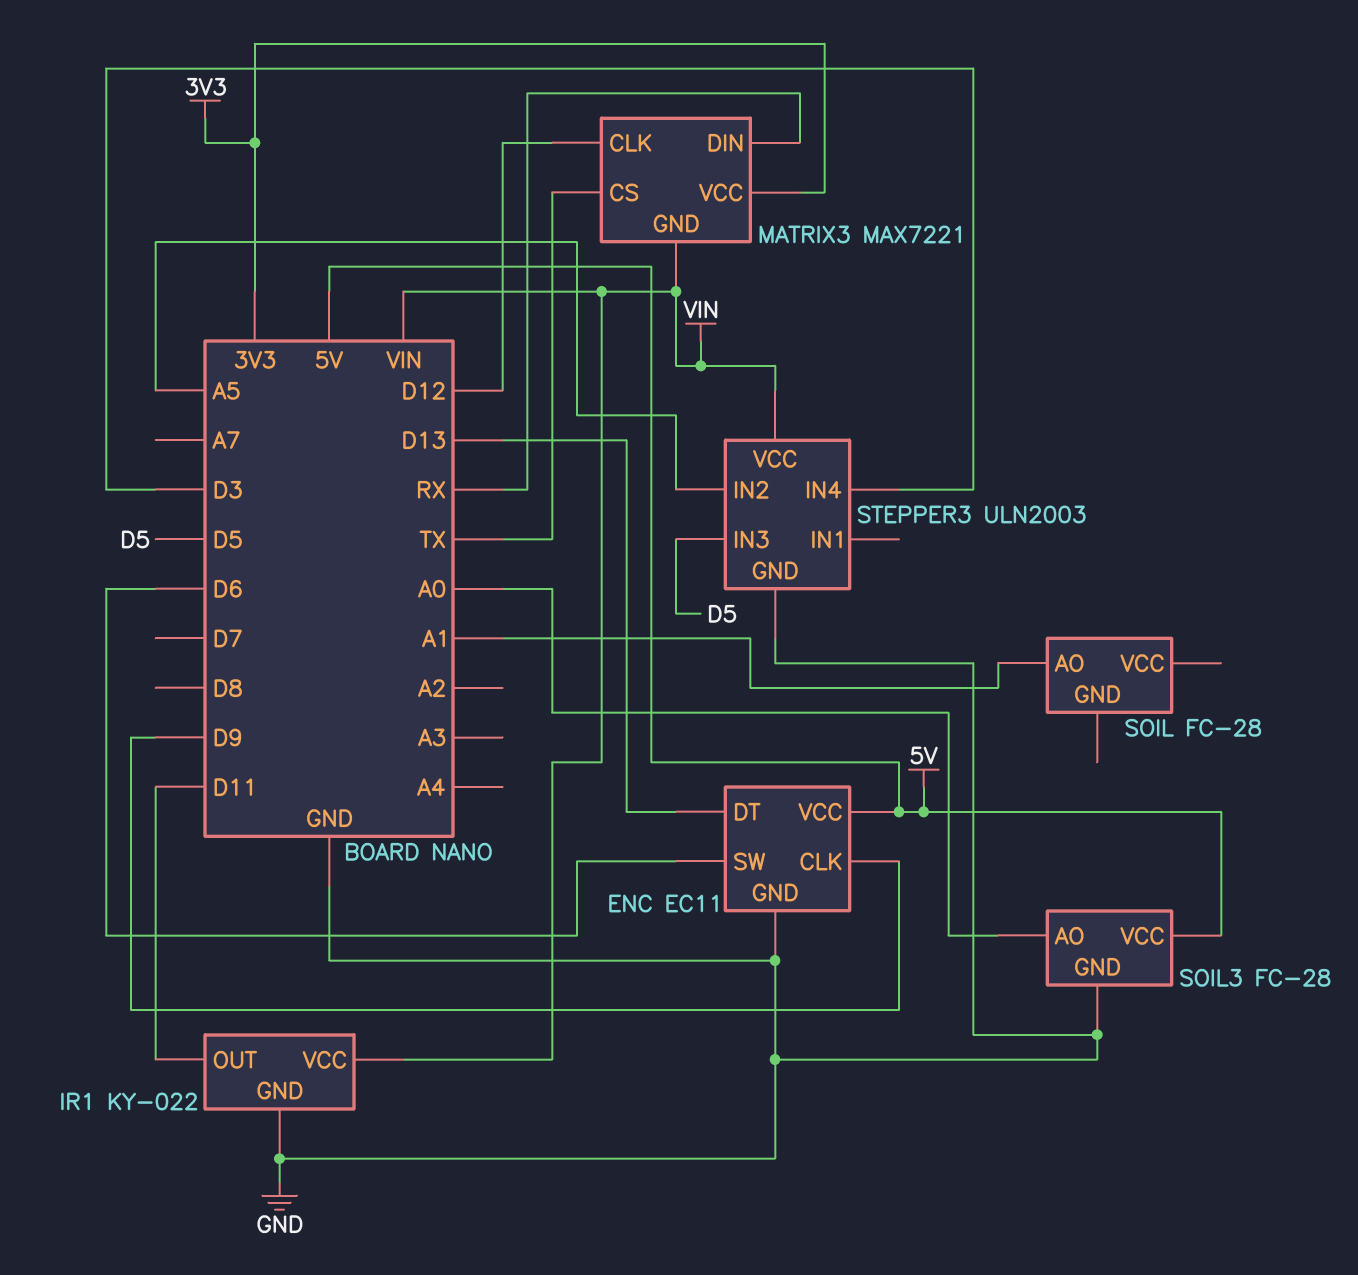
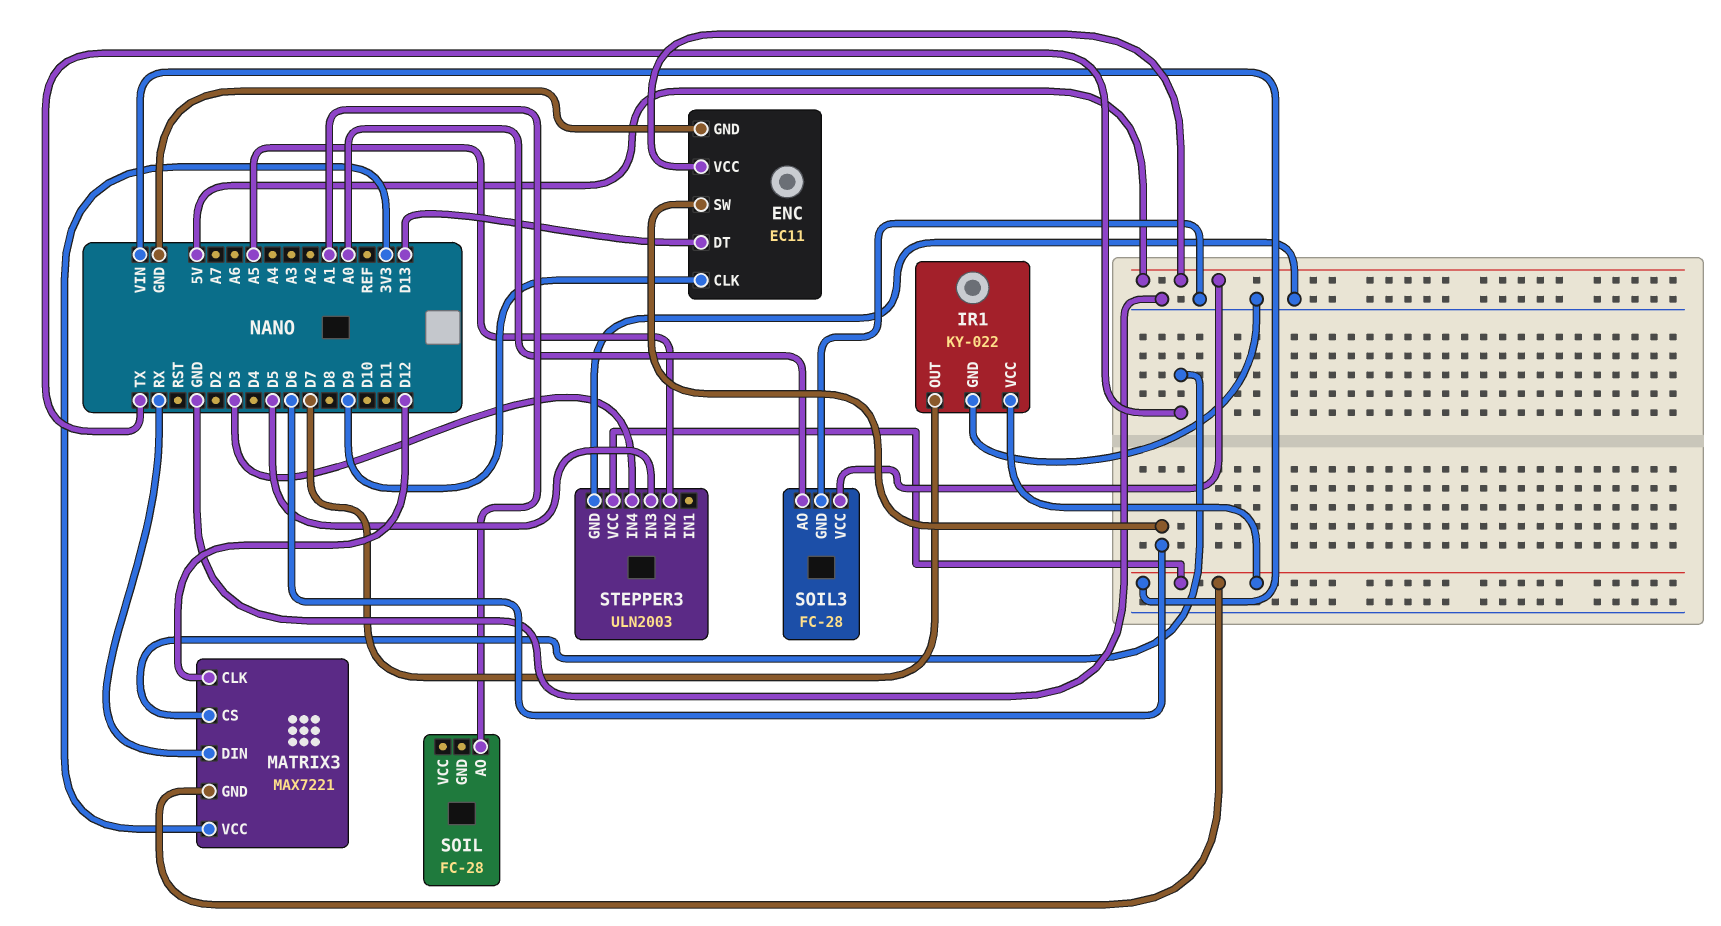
IR1 pin OUT: D11 -> D7

